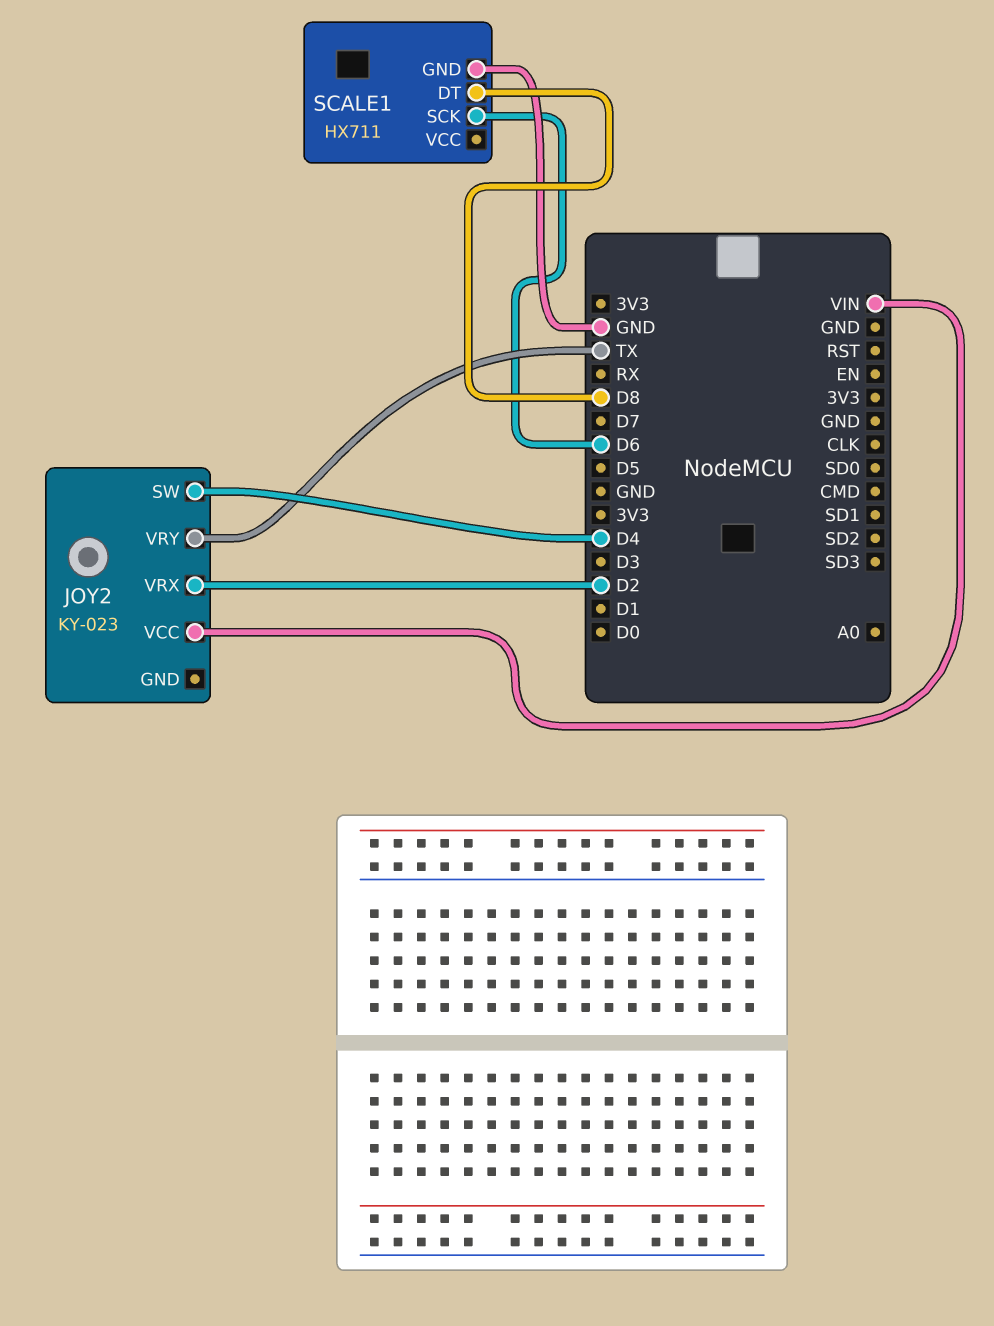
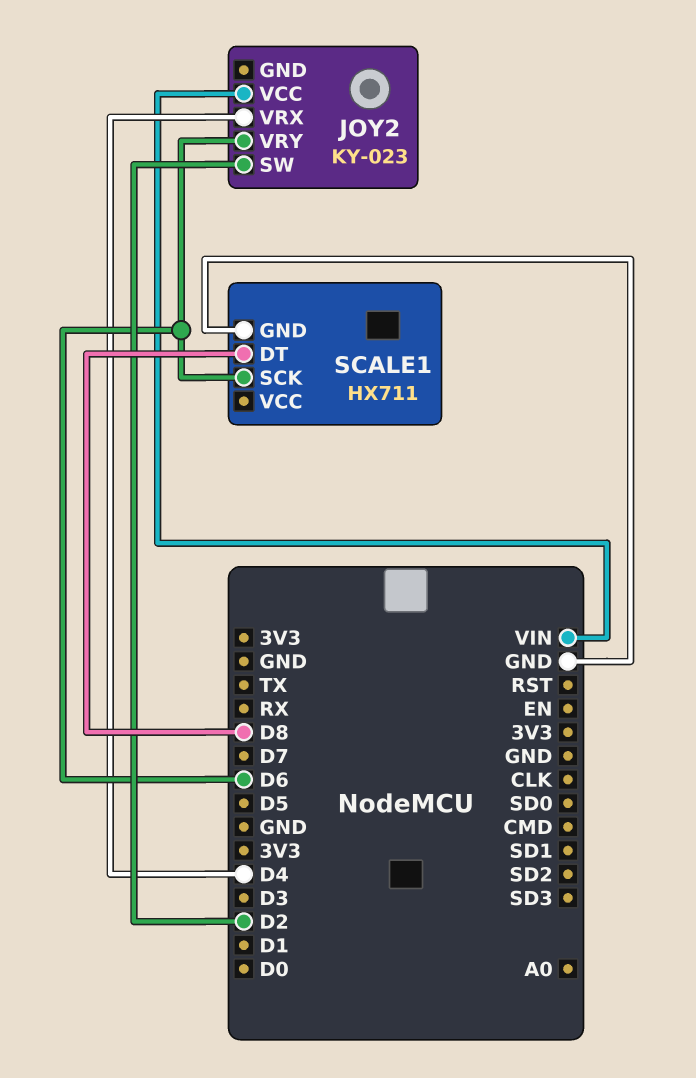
JOY2 pin SW: D4 -> D2
JOY2 pin VRX: D2 -> D4
JOY2 pin VRY: TX -> D6

